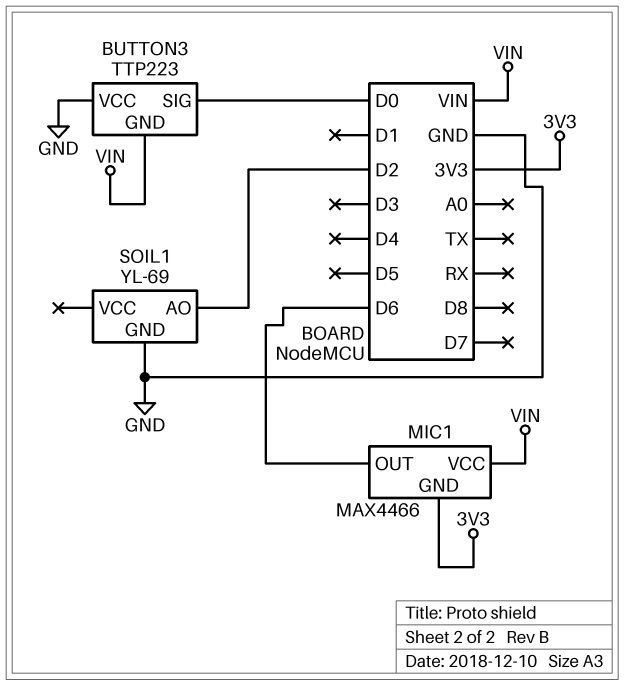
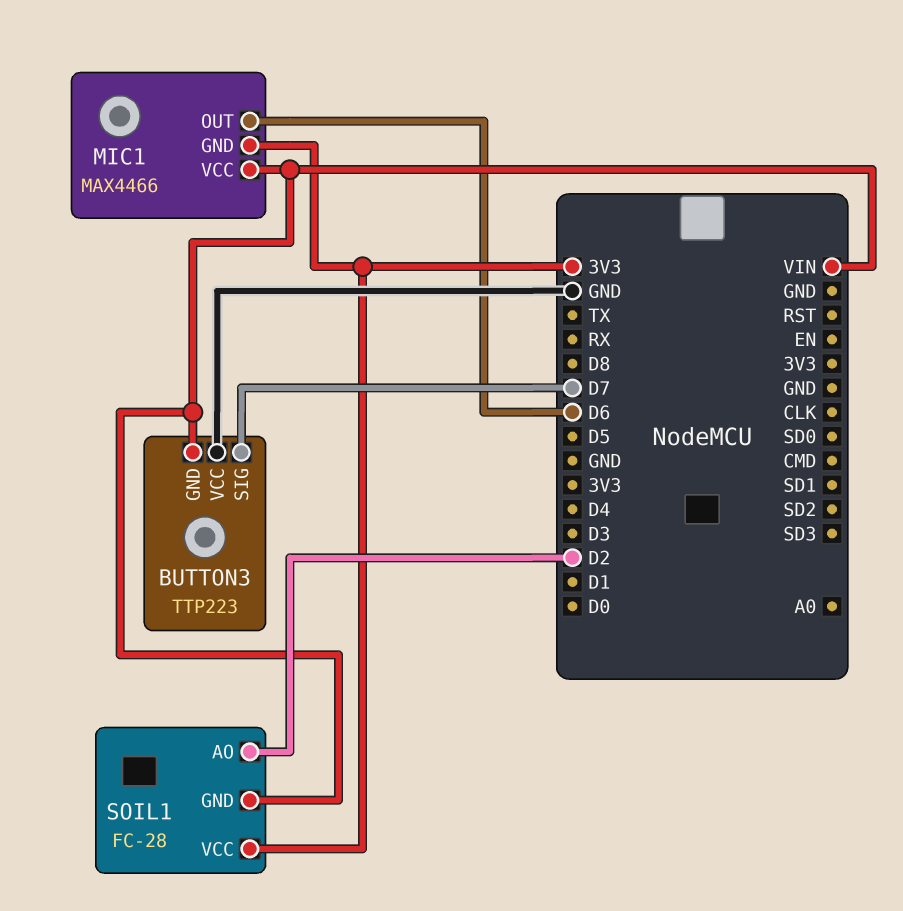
BUTTON3 pin SIG: D0 -> D7
SOIL1: YL-69 -> FC-28
SOIL1 pin GND: GND -> VIN
SOIL1 pin VCC: none -> 3V3

